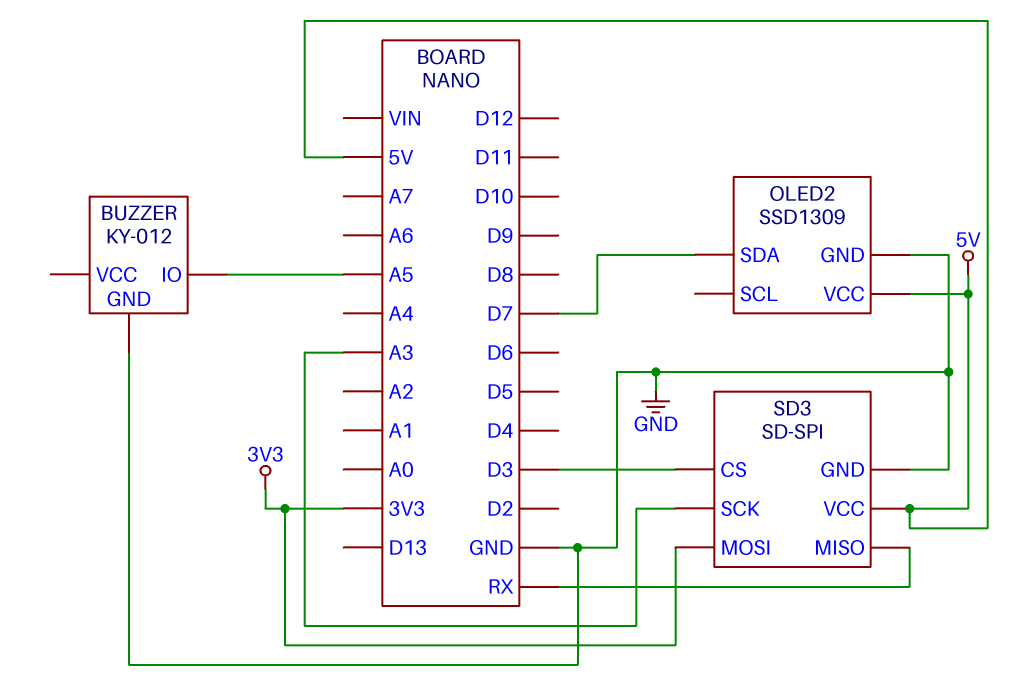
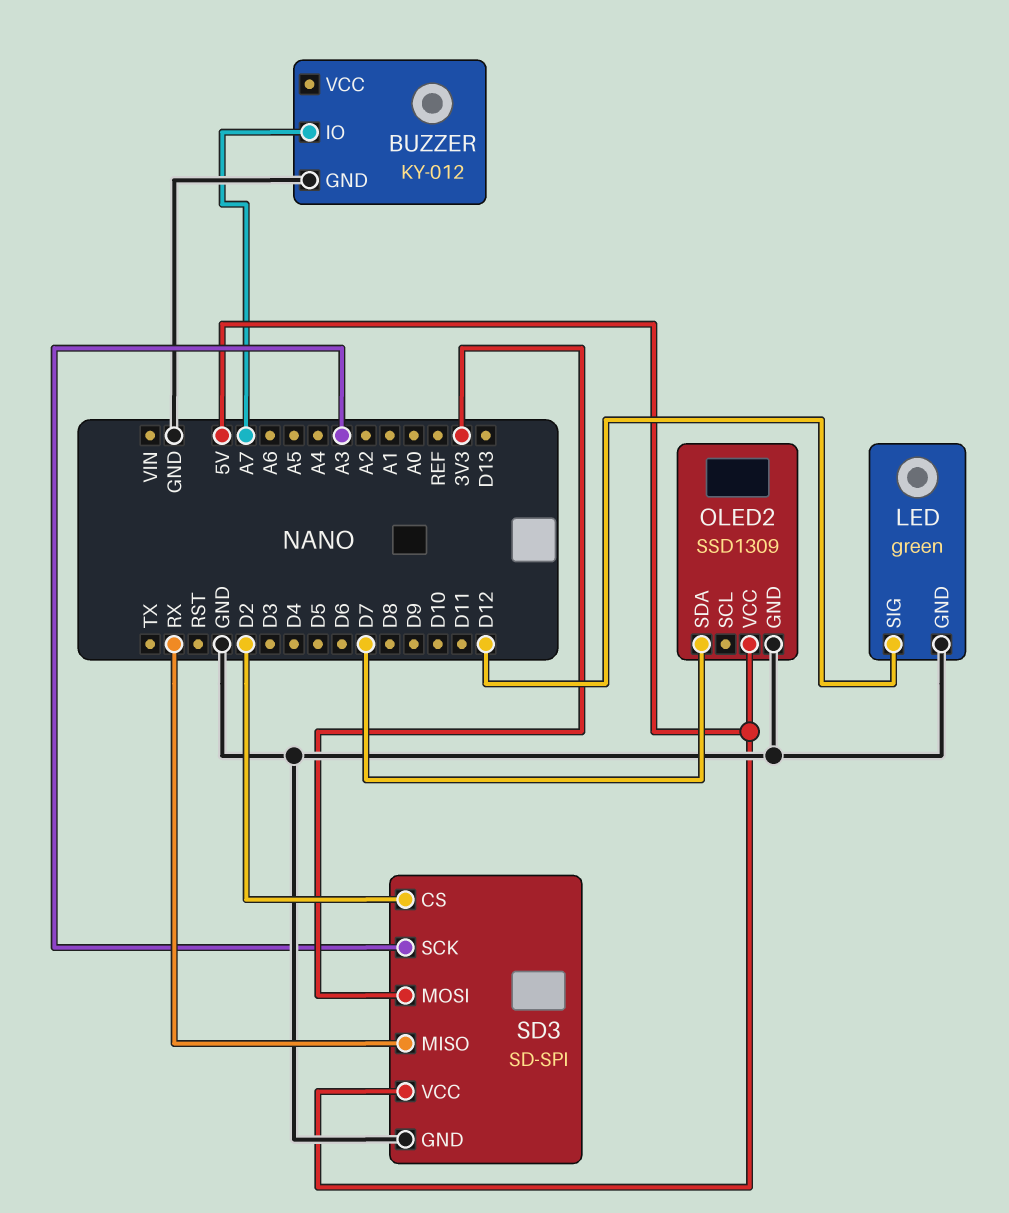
BUZZER pin IO: A5 -> A7
LED: none -> green
LED pin GND: none -> GND
LED pin SIG: none -> D12
SD3 pin CS: D3 -> D2

